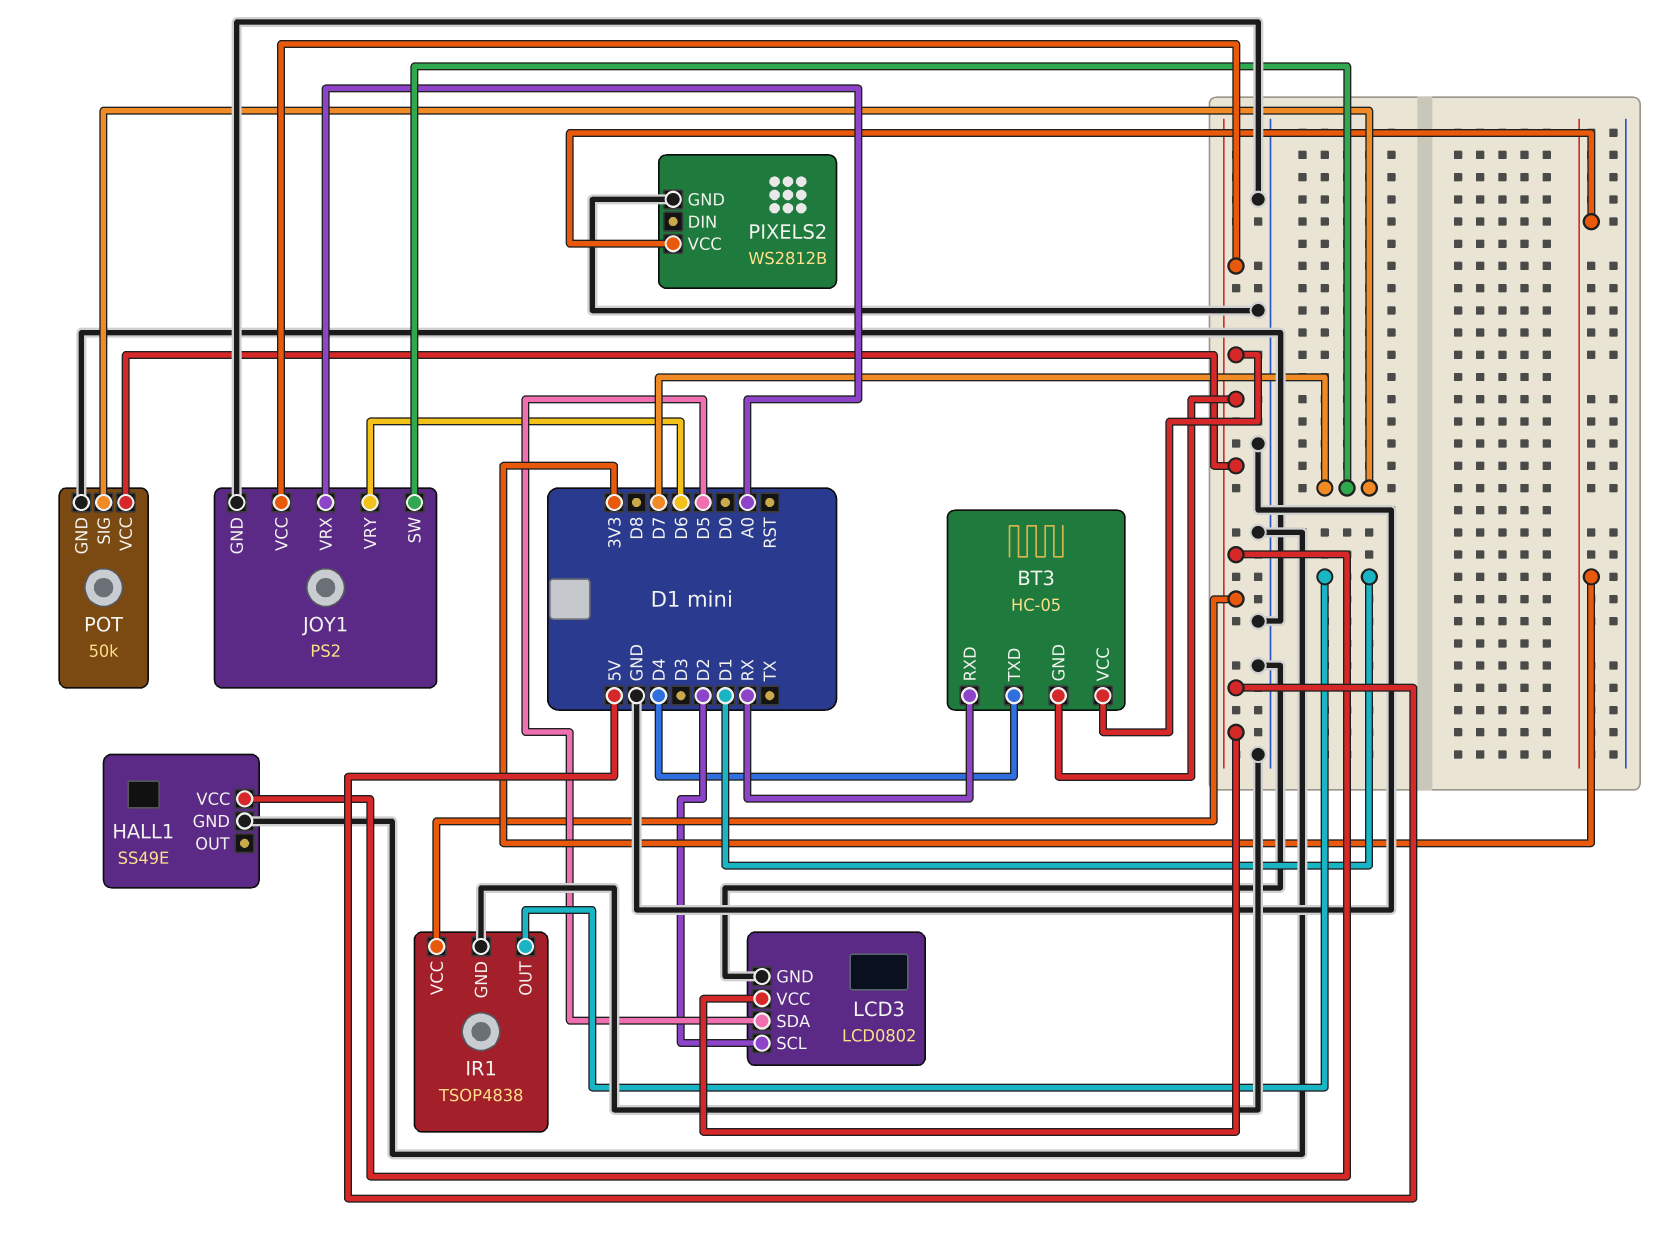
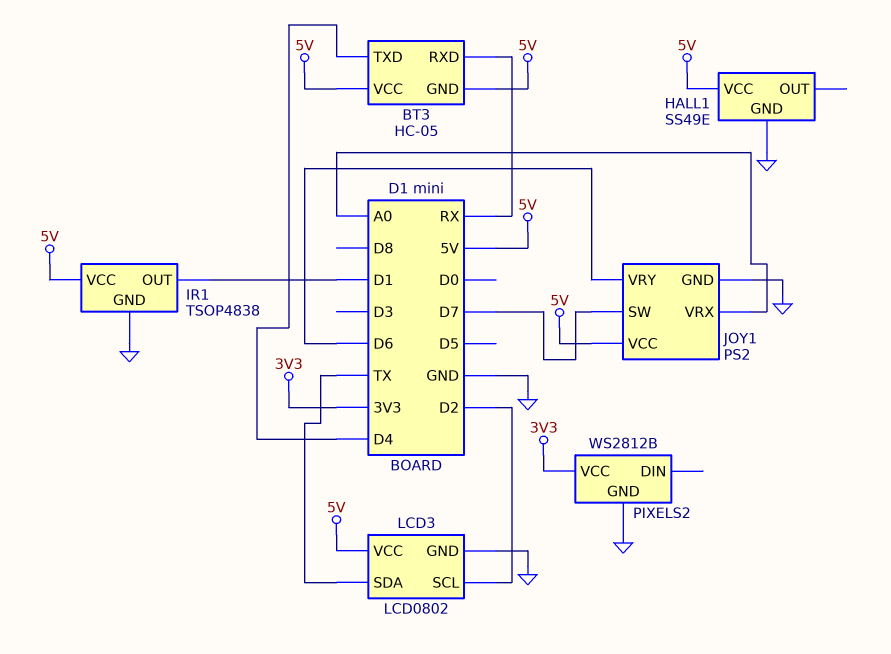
LCD3 pin SDA: D5 -> TX
POT: 50k -> none
POT pin GND: GND -> none
POT pin SIG: D7 -> none
POT pin VCC: 5V -> none

